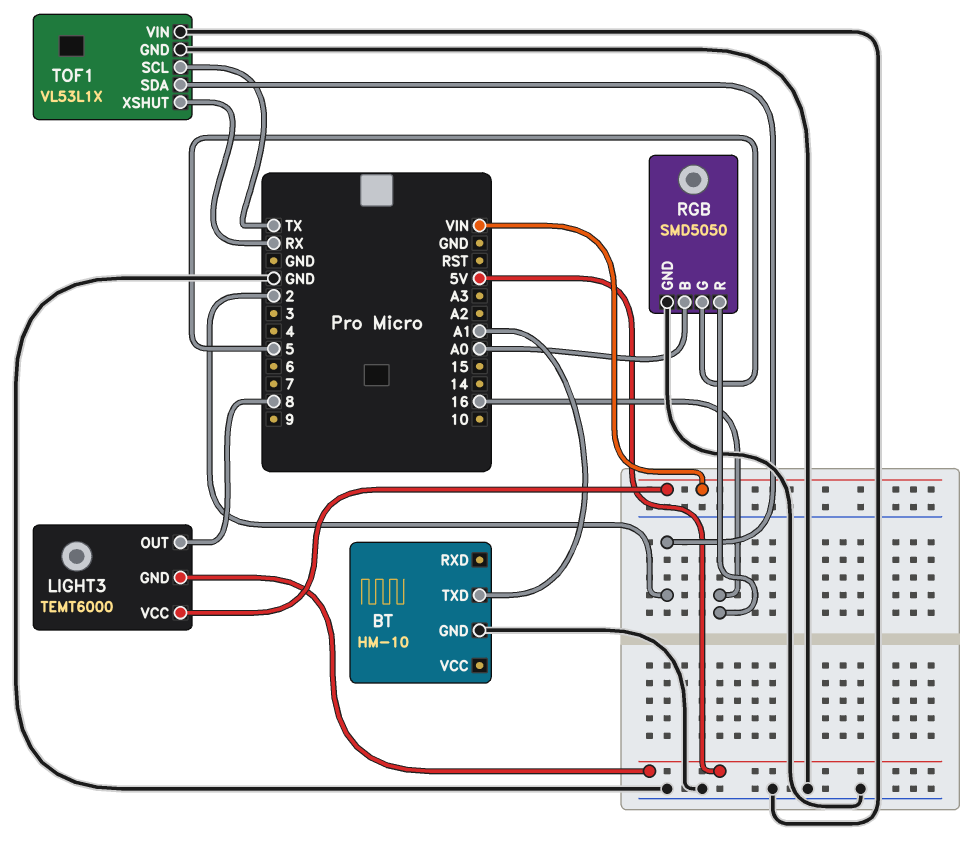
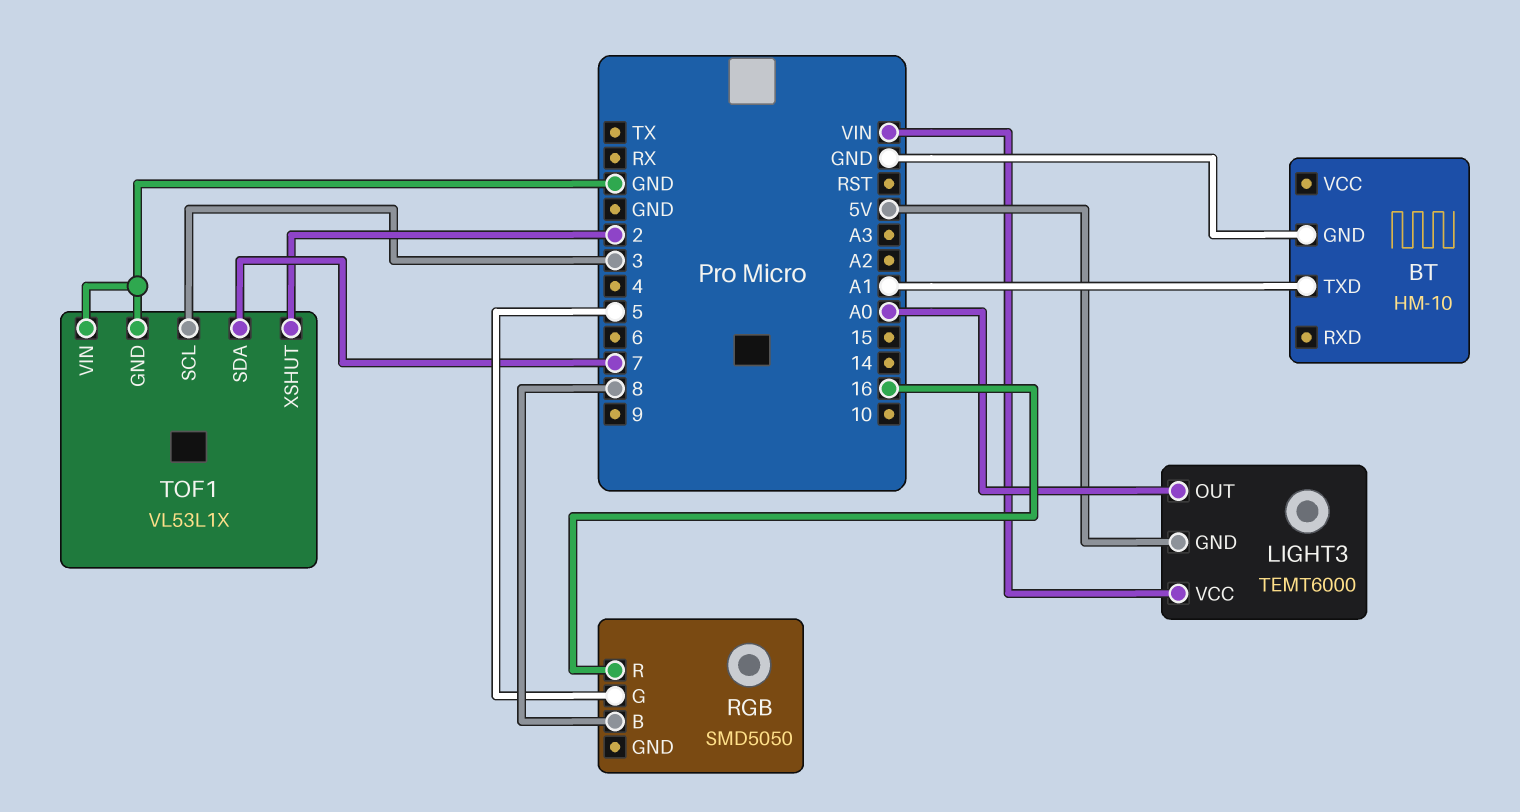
LIGHT3 pin OUT: 8 -> A0
RGB pin B: A0 -> 8
RGB pin GND: GND -> none
TOF1 pin SCL: TX -> 3
TOF1 pin SDA: 2 -> 7
TOF1 pin XSHUT: RX -> 2

